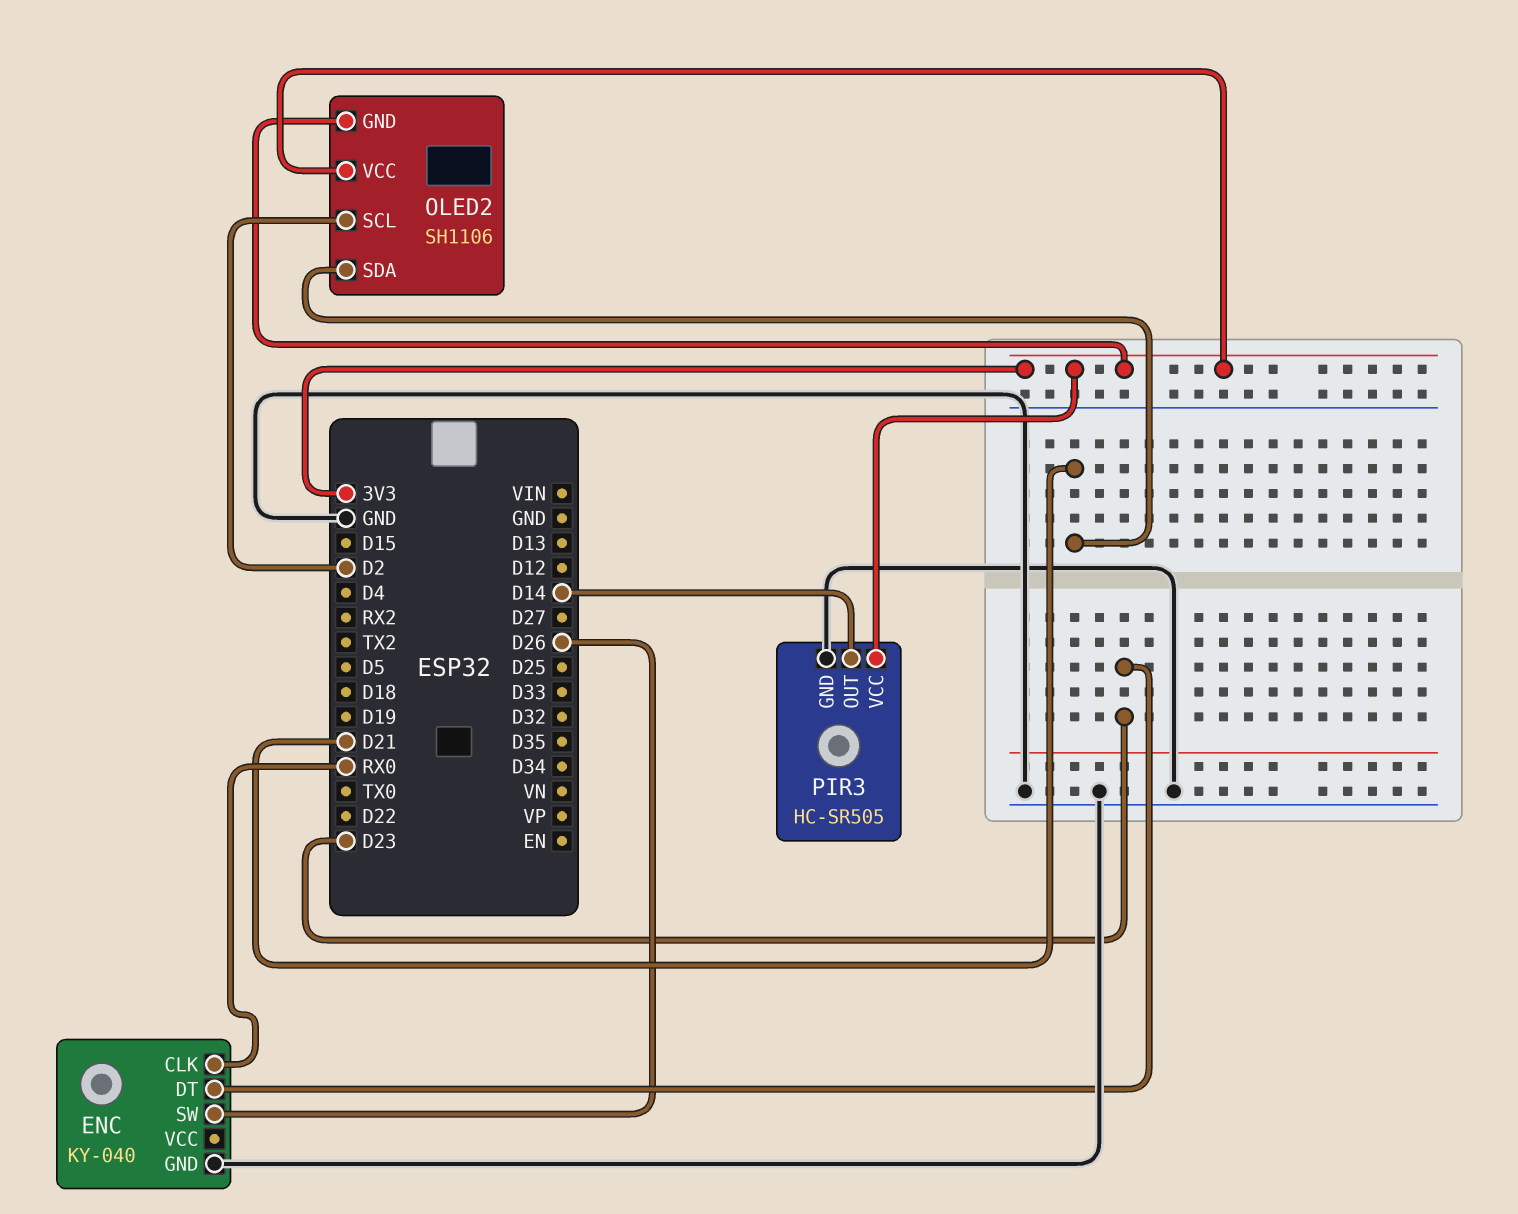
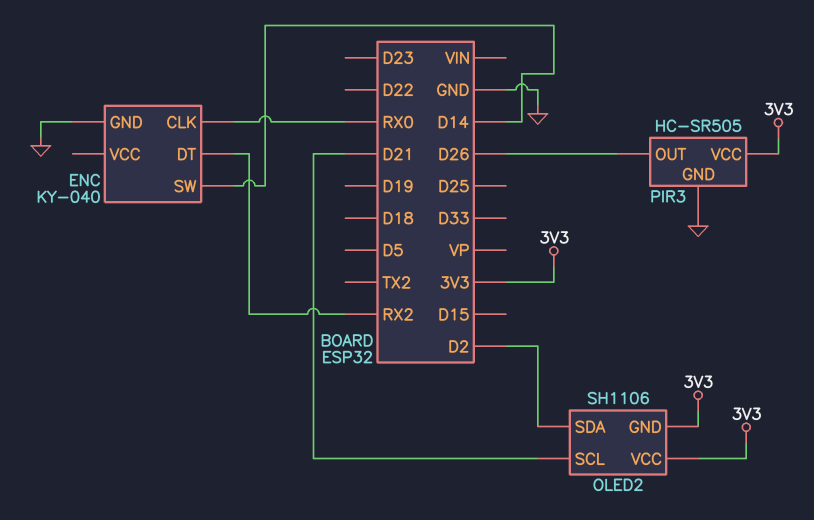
ENC pin DT: D23 -> RX2
ENC pin SW: D26 -> D14
OLED2 pin SCL: D2 -> D21
OLED2 pin SDA: D21 -> D2
PIR3 pin OUT: D14 -> D26

